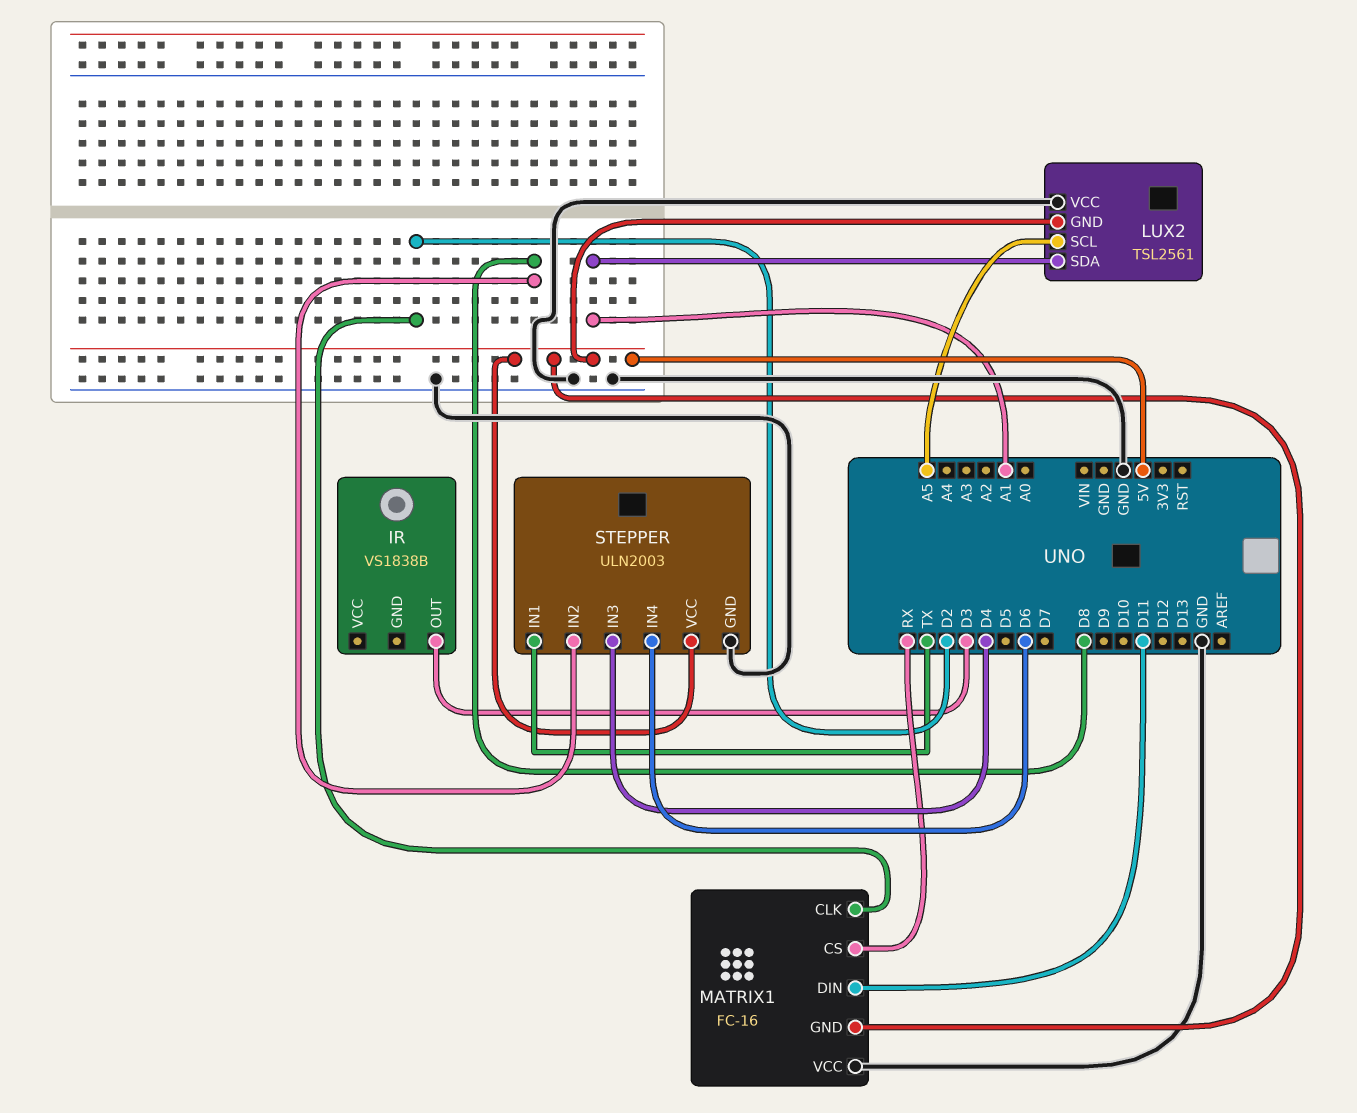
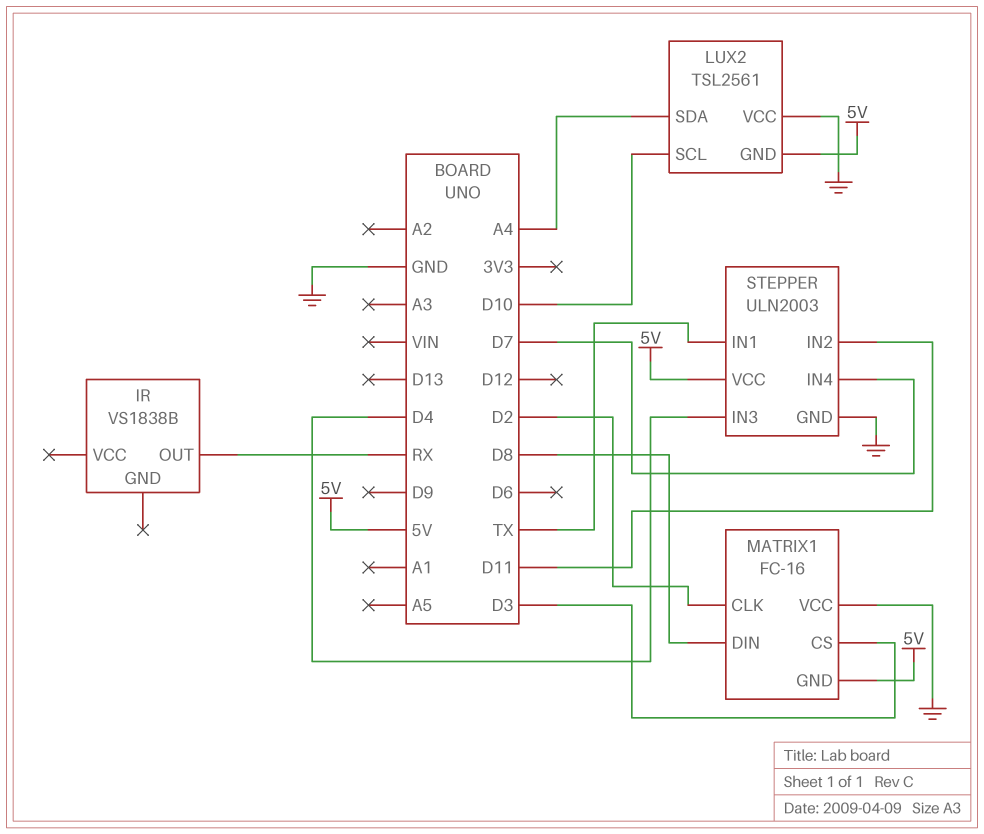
IR pin OUT: D3 -> RX
LUX2 pin SCL: A5 -> D10
LUX2 pin SDA: A1 -> A4
MATRIX1 pin CS: RX -> D3
MATRIX1 pin DIN: D11 -> D8
STEPPER pin IN2: D8 -> D11
STEPPER pin IN4: D6 -> D7

